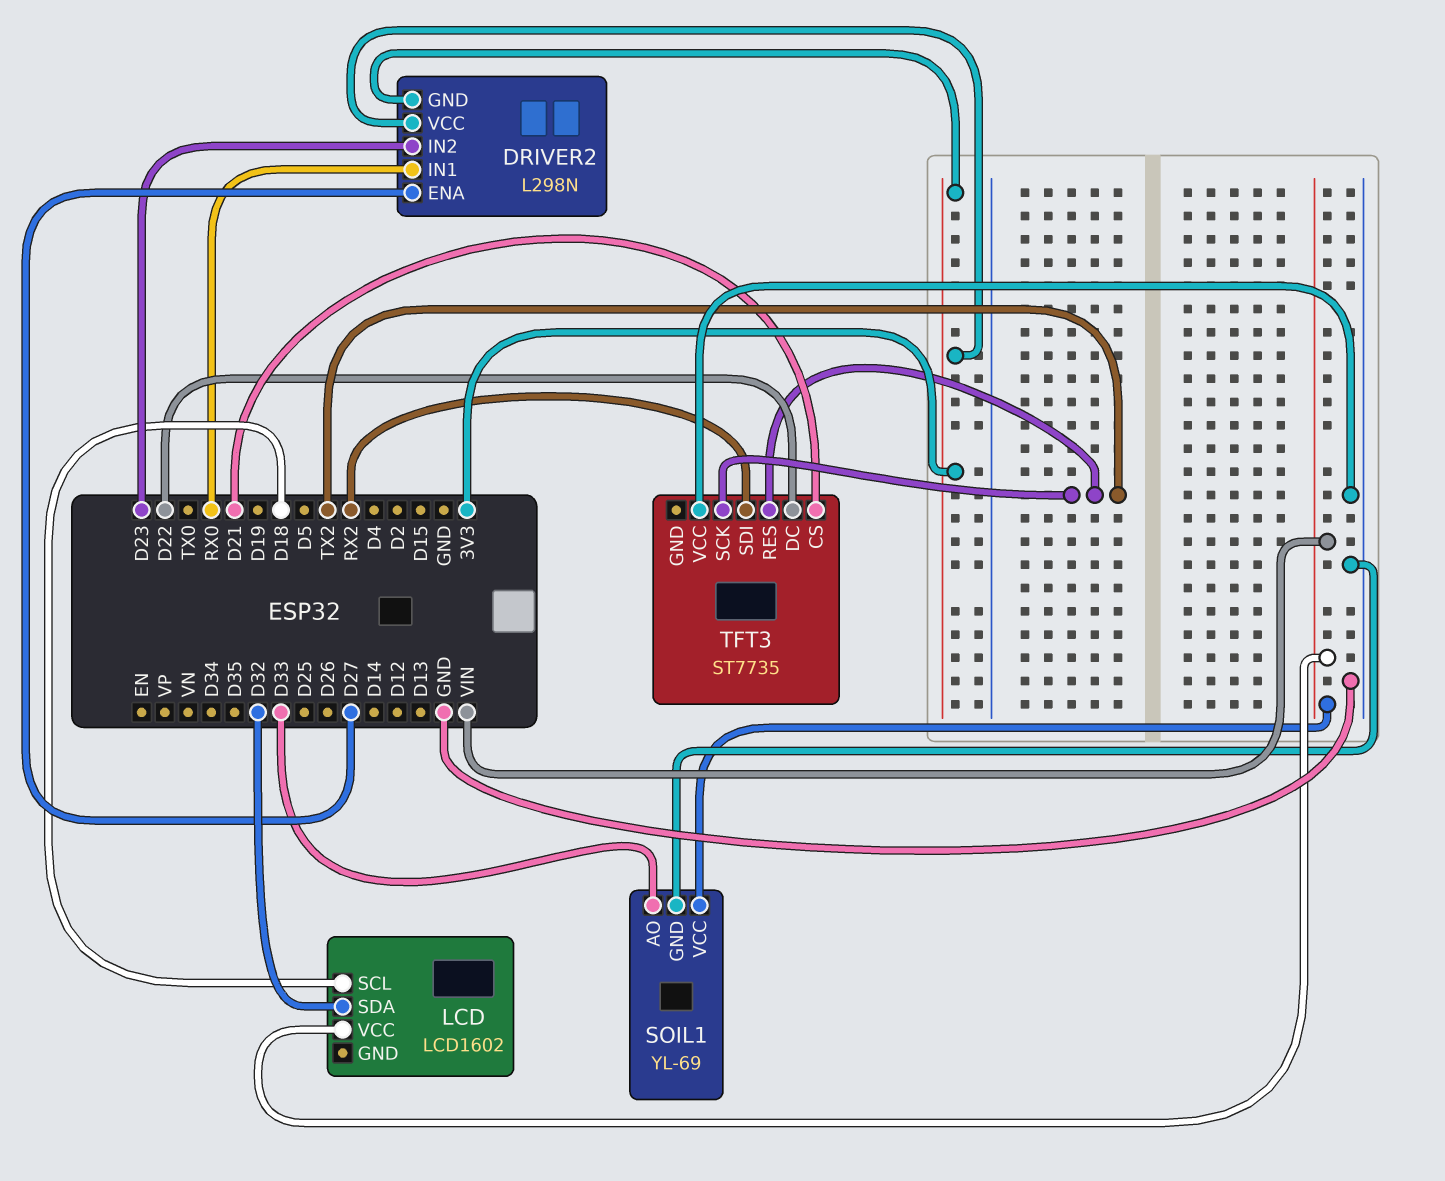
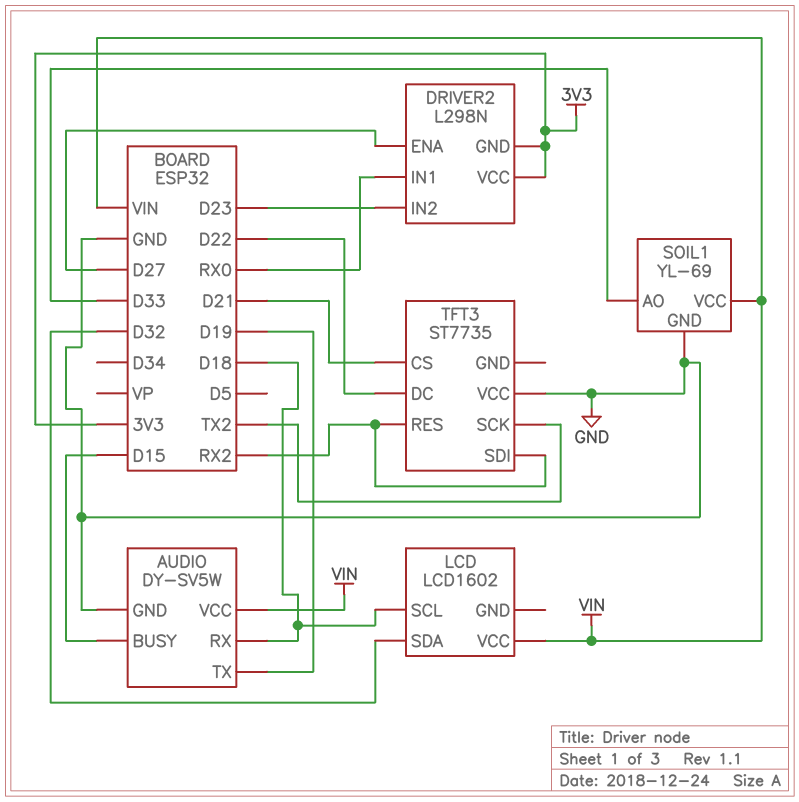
AUDIO: none -> DY-SV5W
AUDIO pin BUSY: none -> D15
AUDIO pin GND: none -> GND
AUDIO pin RX: none -> D18
AUDIO pin TX: none -> D19
AUDIO pin VCC: none -> VIN
TFT3 pin RES: TX2 -> RX2

